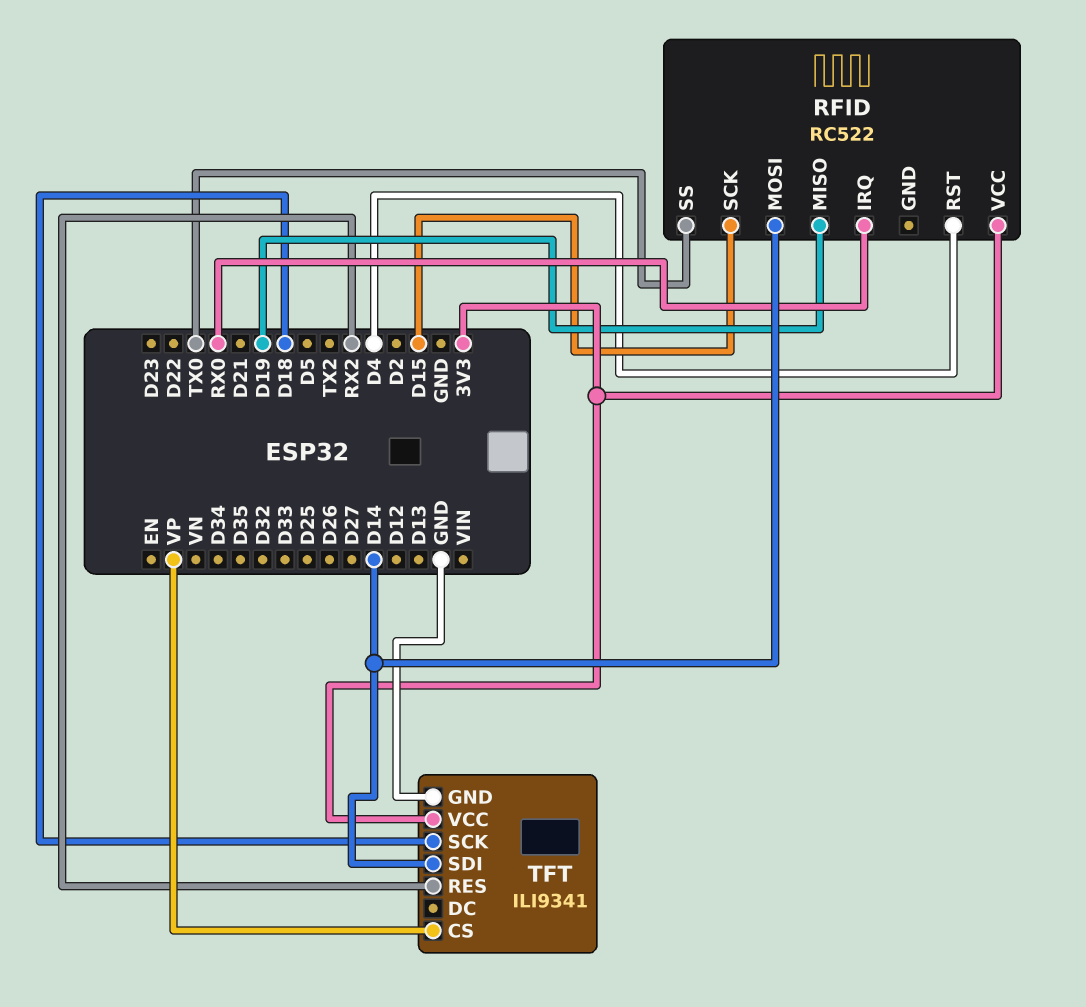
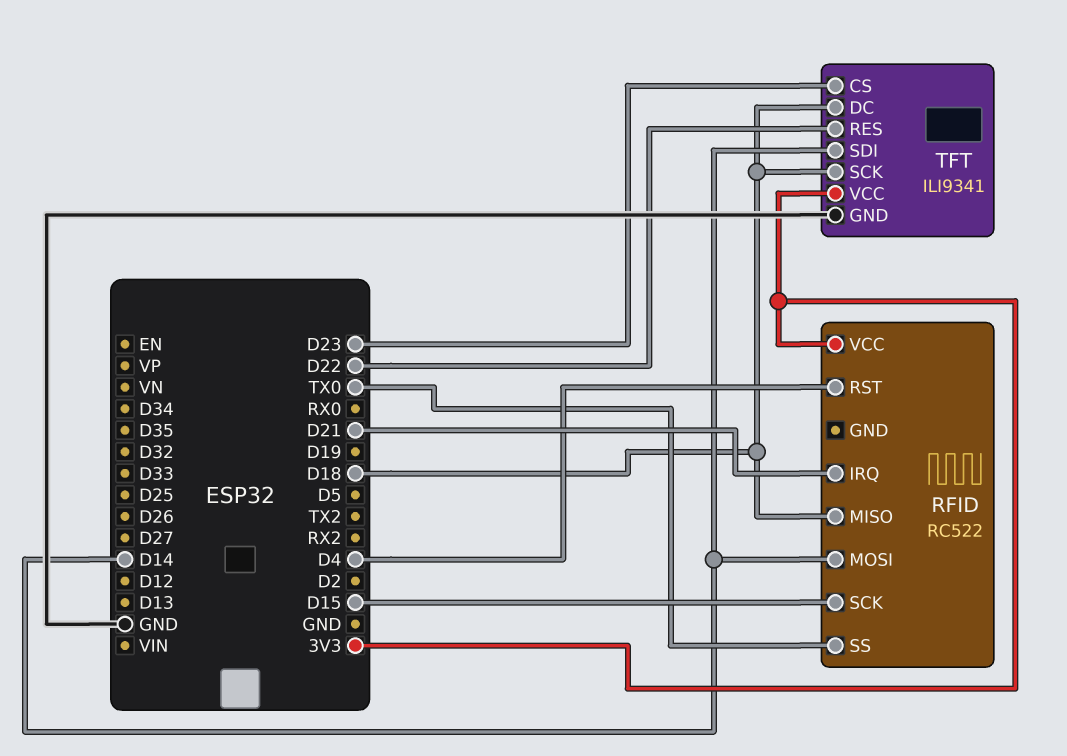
RFID pin IRQ: RX0 -> D21
RFID pin MISO: D19 -> D18
TFT pin CS: VP -> D23
TFT pin DC: none -> D18
TFT pin RES: RX2 -> D22

